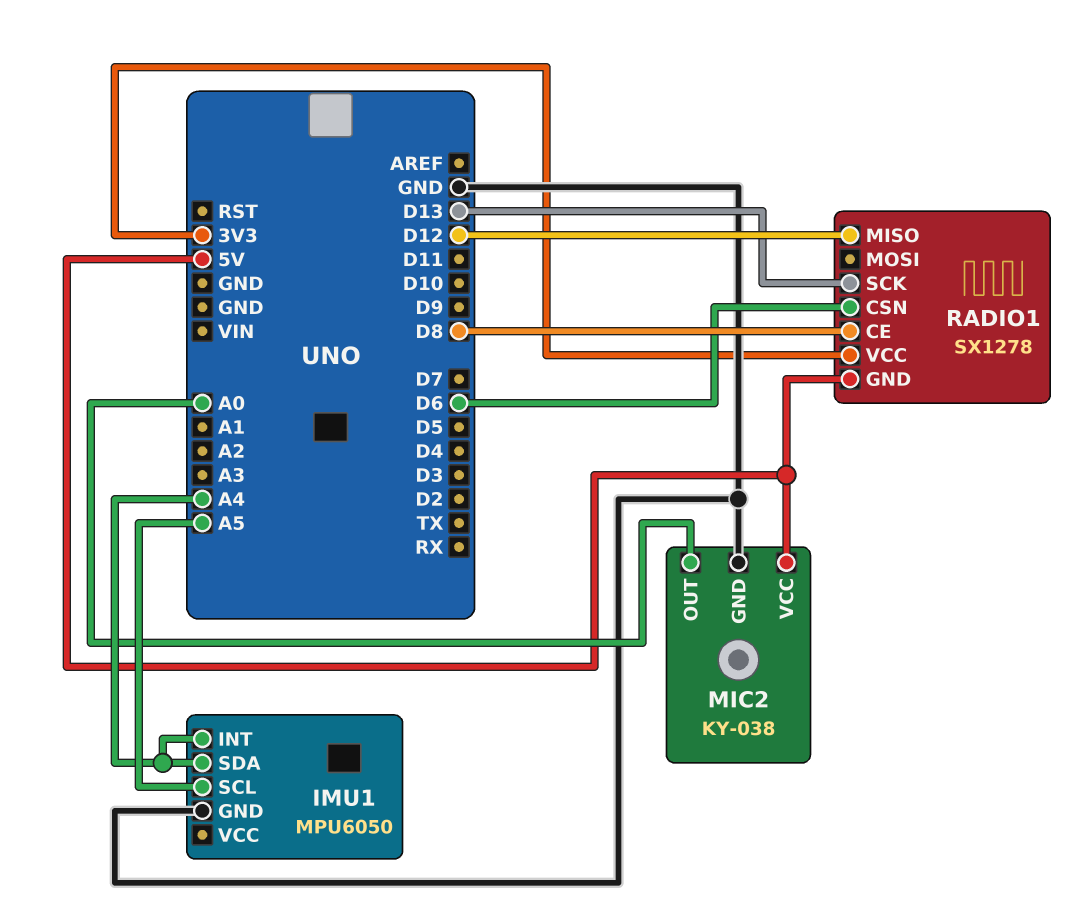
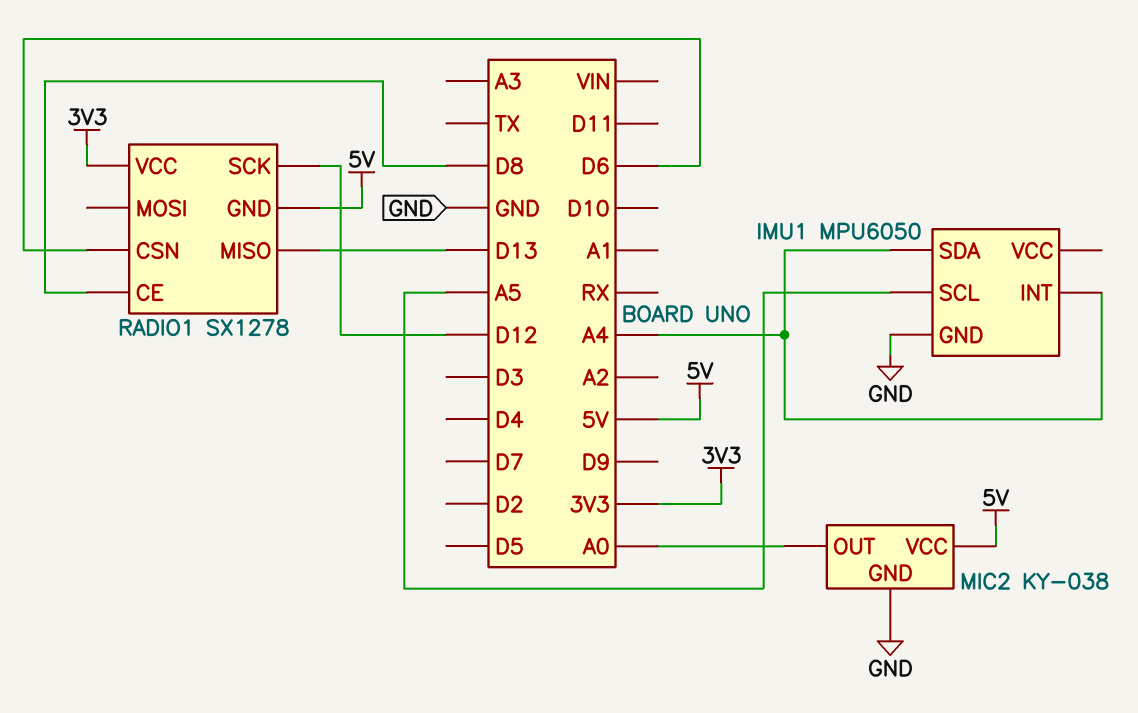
RADIO1 pin MISO: D12 -> D13
RADIO1 pin SCK: D13 -> D12

